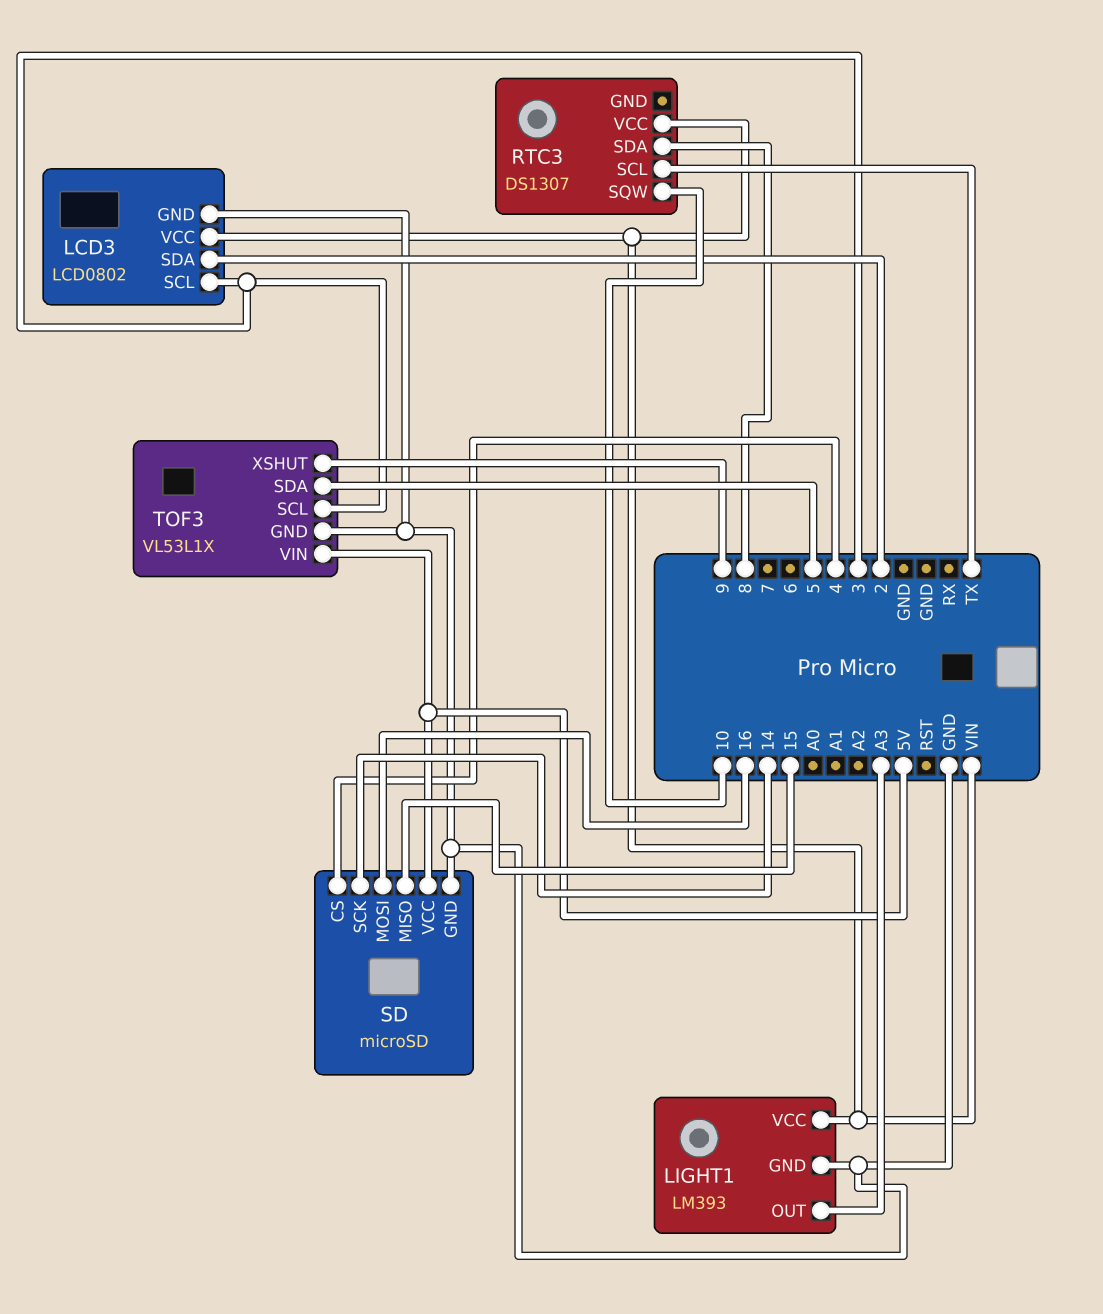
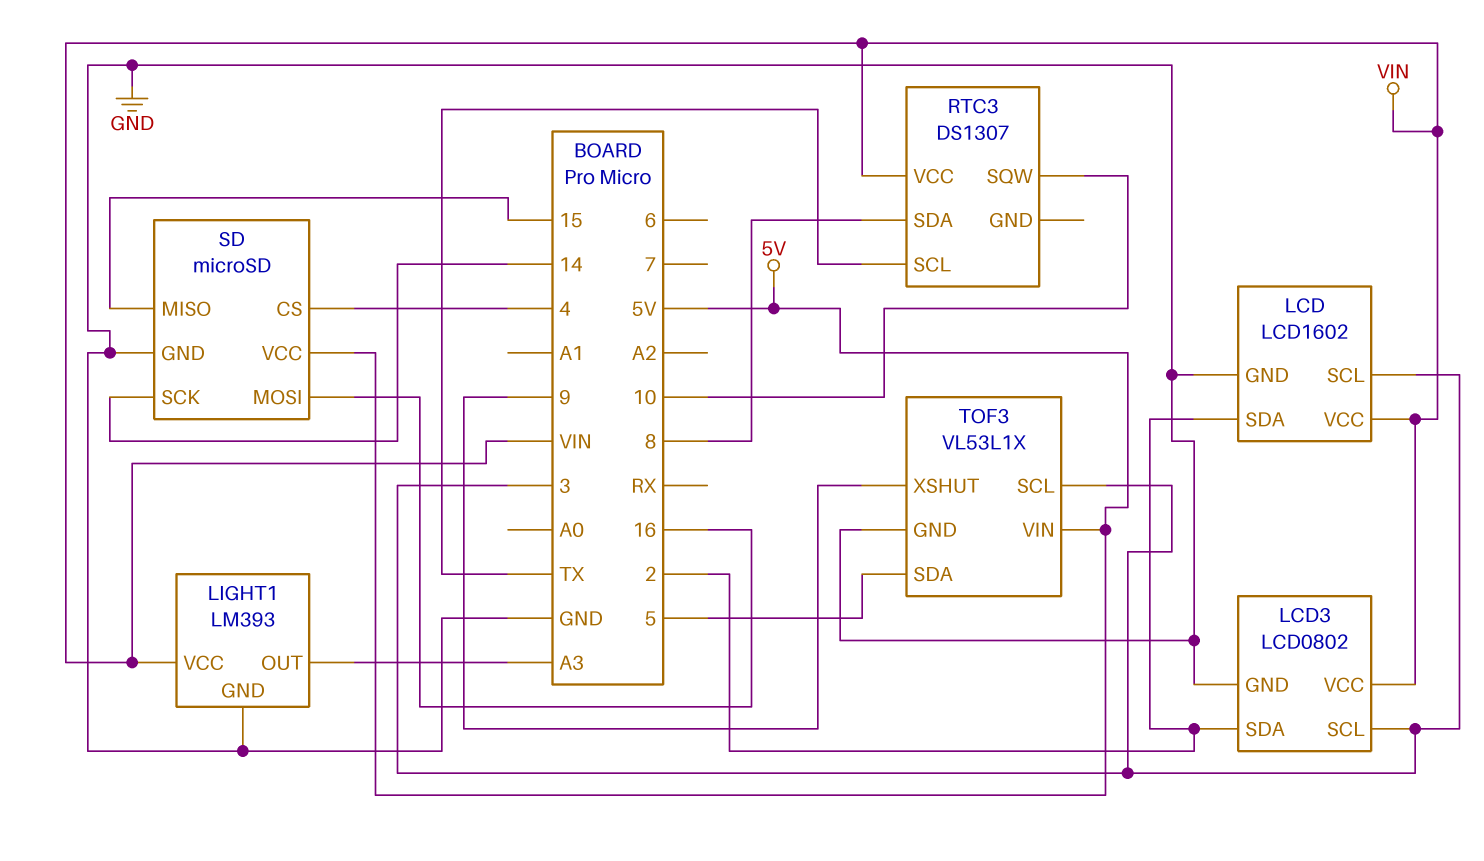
LCD: none -> LCD1602
LCD pin GND: none -> GND
LCD pin SCL: none -> 3
LCD pin SDA: none -> 2
LCD pin VCC: none -> VIN

